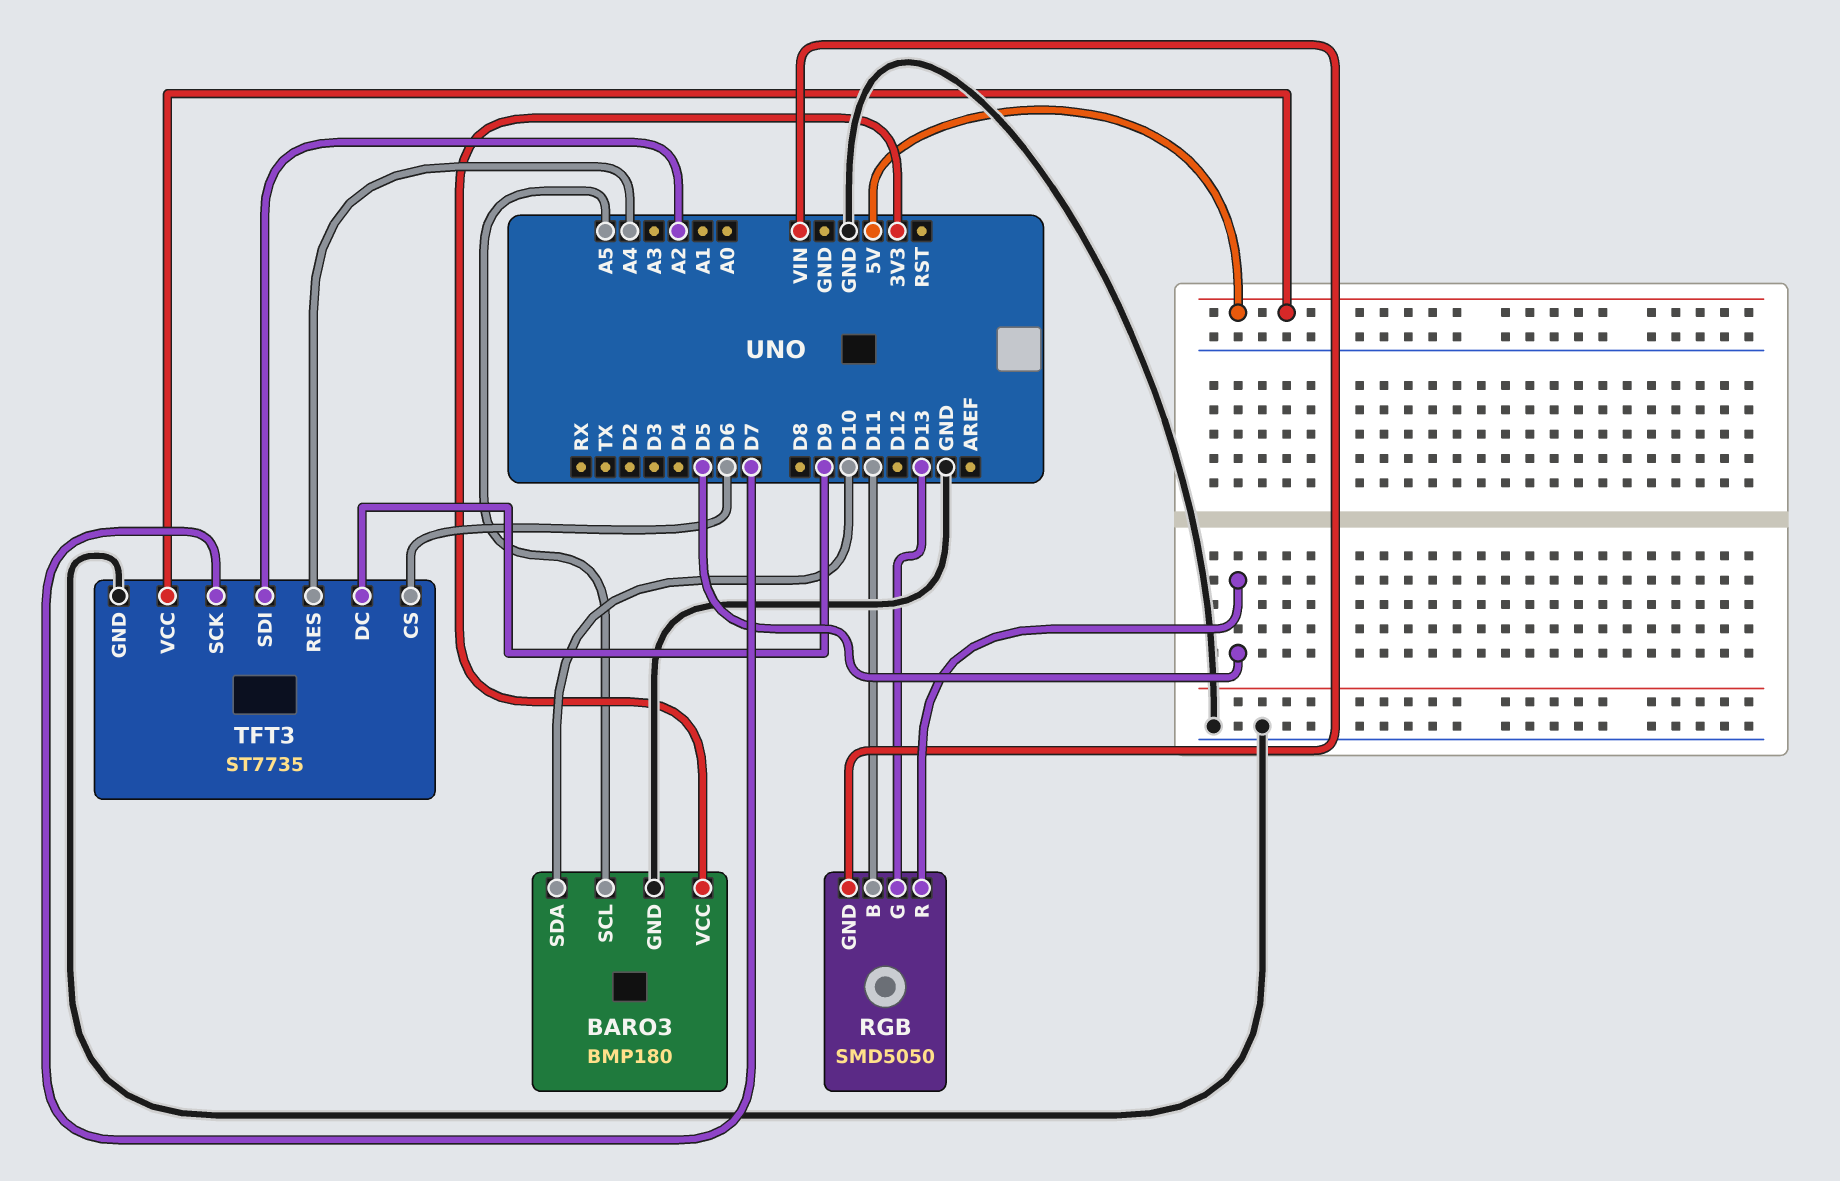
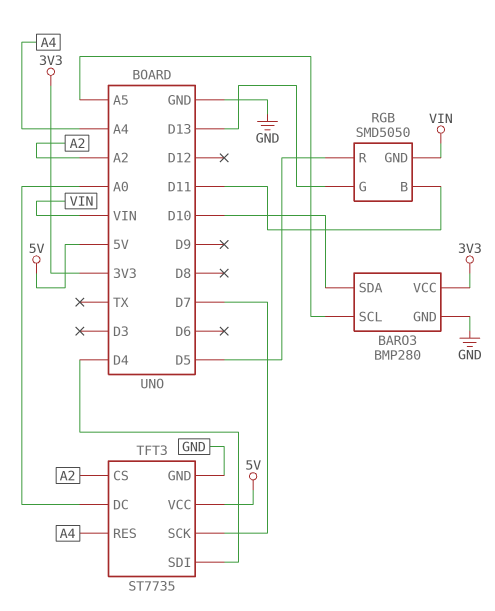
BARO3: BMP180 -> BMP280
TFT3 pin CS: D6 -> A2
TFT3 pin DC: D9 -> A0
TFT3 pin SDI: A2 -> D4

